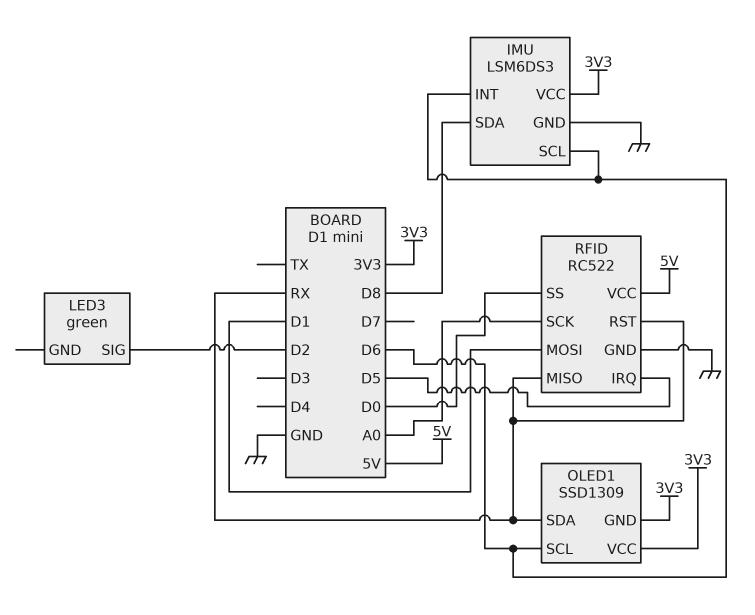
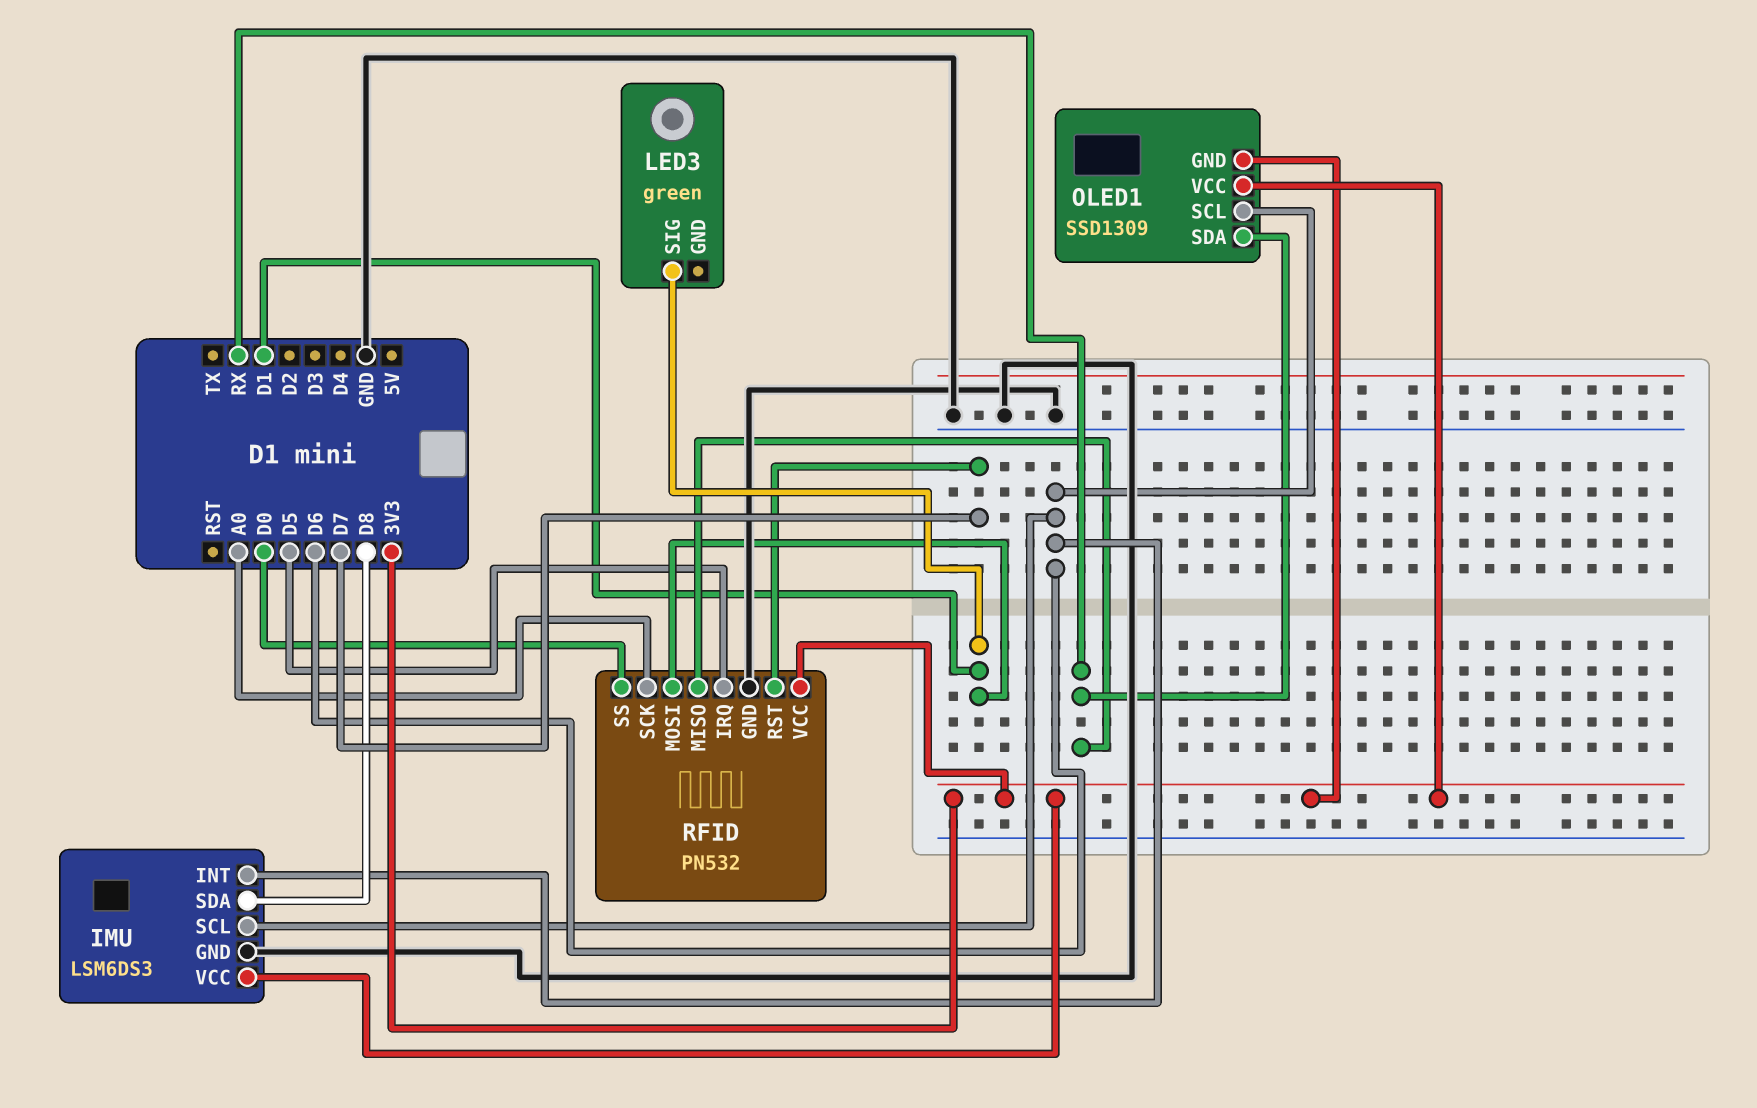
LED3 pin SIG: D2 -> D1
RFID: RC522 -> PN532
RFID pin RST: RX -> D7
RFID pin VCC: 5V -> 3V3

